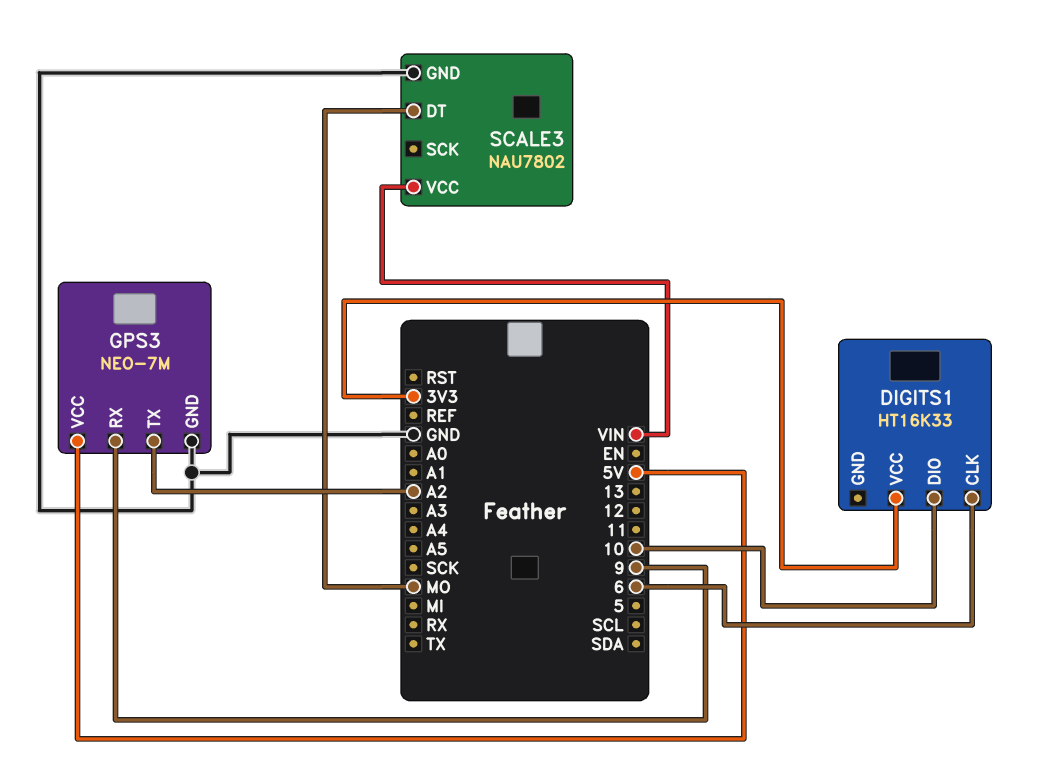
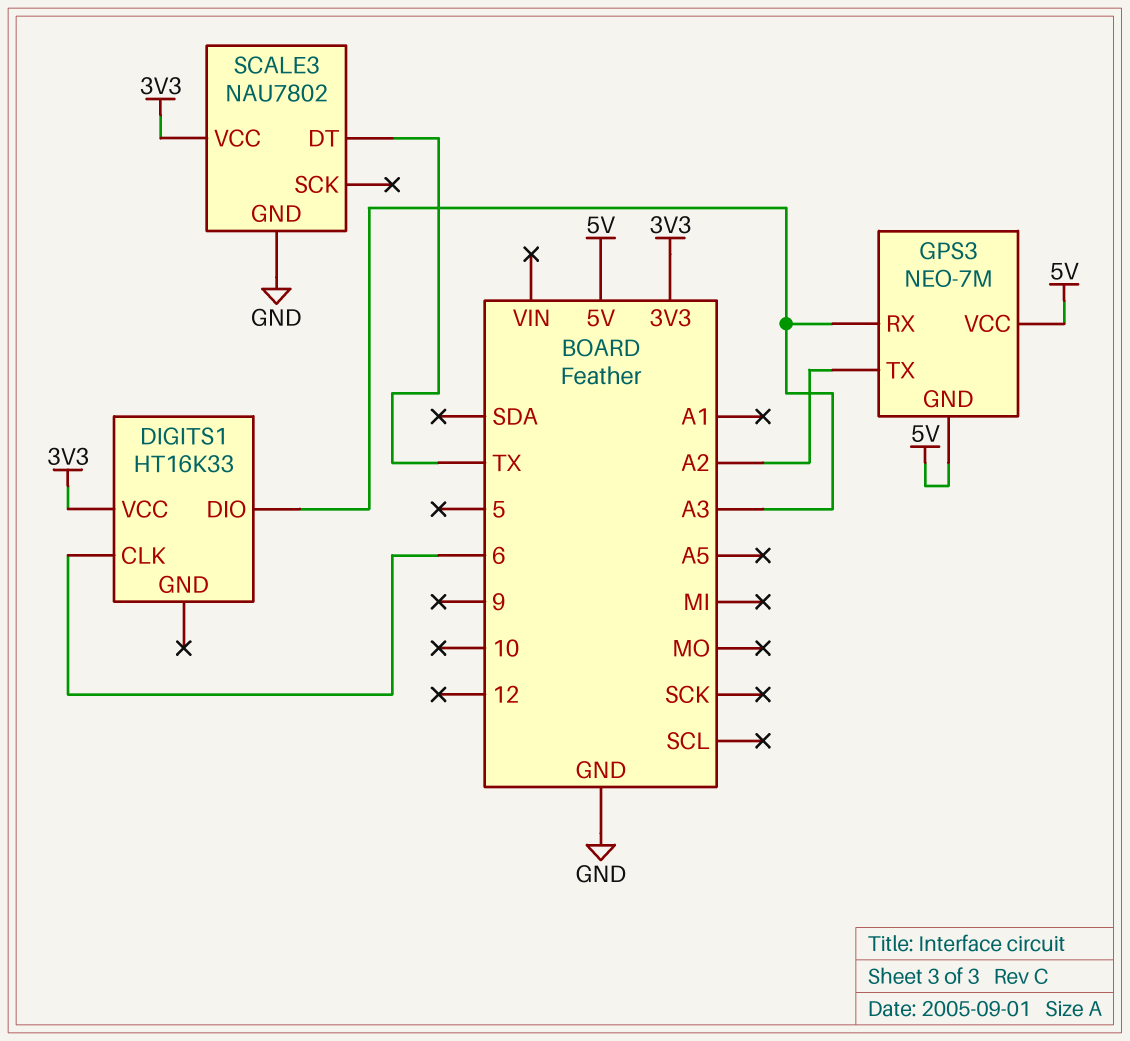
DIGITS1 pin DIO: 10 -> A3
GPS3 pin GND: GND -> 5V
GPS3 pin RX: 9 -> A3
SCALE3 pin DT: MO -> TX
SCALE3 pin VCC: VIN -> 3V3

